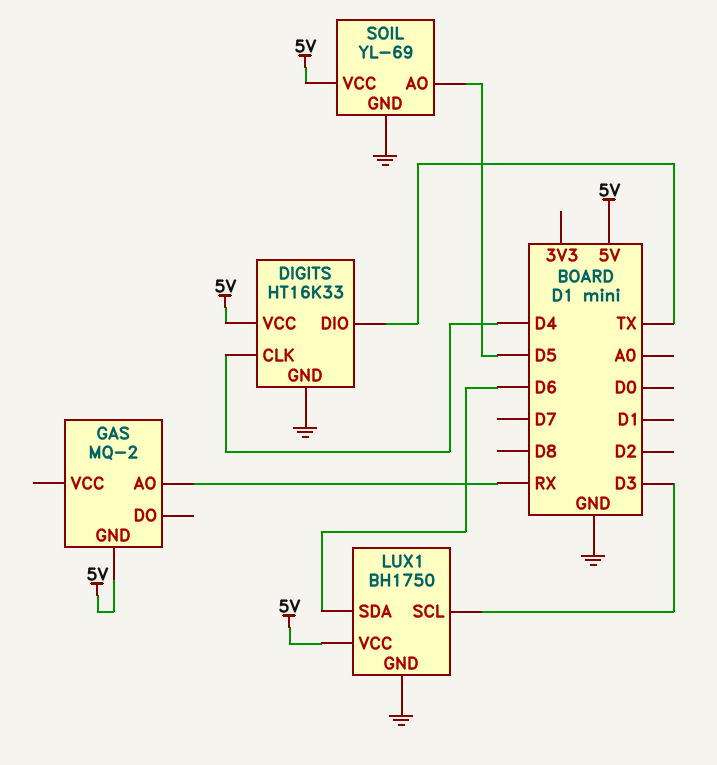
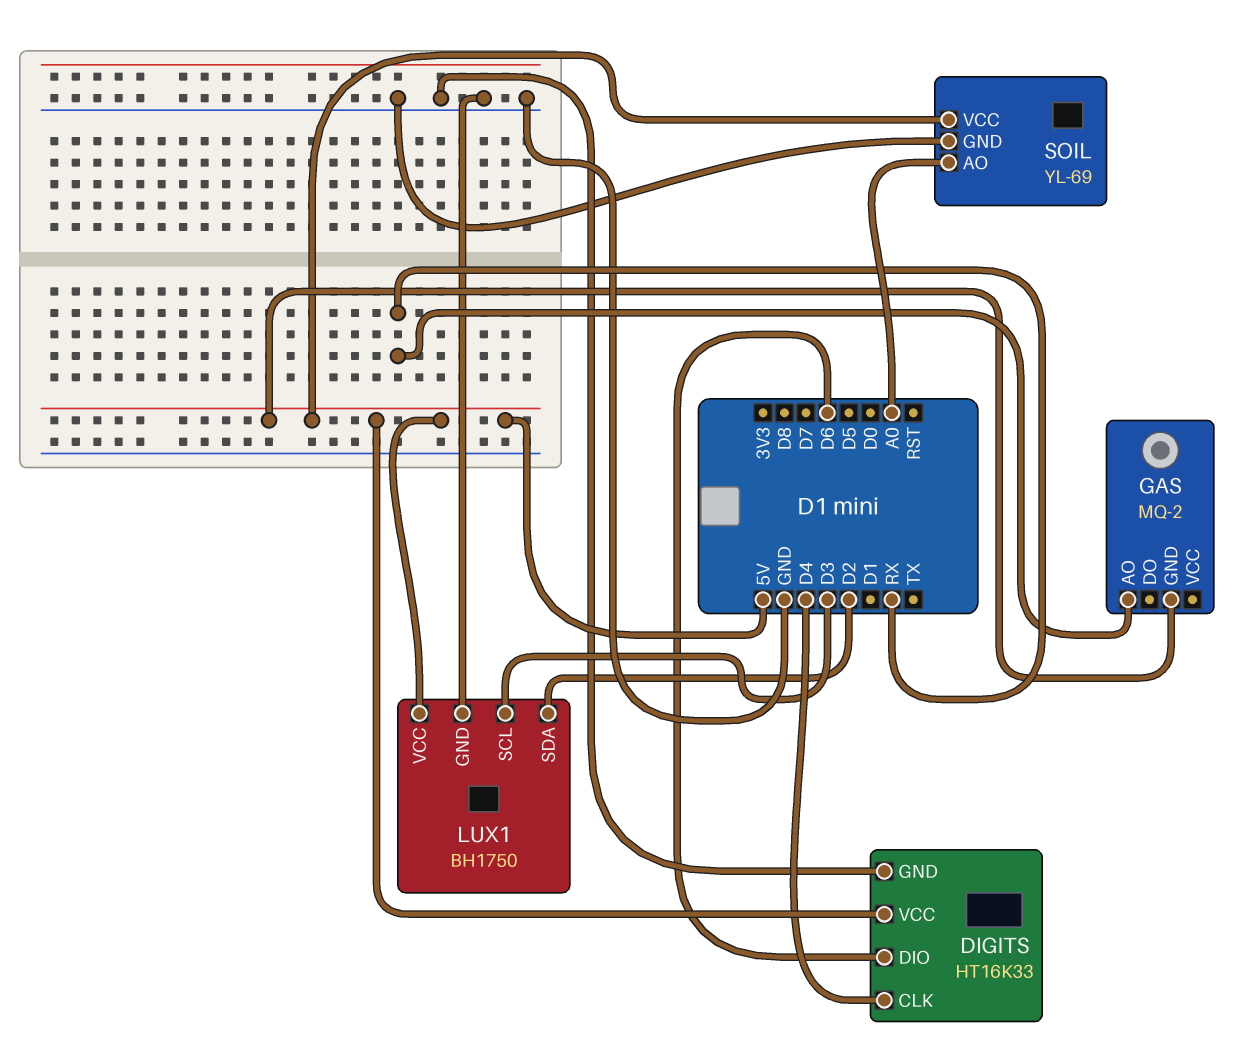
DIGITS pin DIO: TX -> D6
LUX1 pin SDA: D6 -> D2
SOIL pin AO: D5 -> A0

